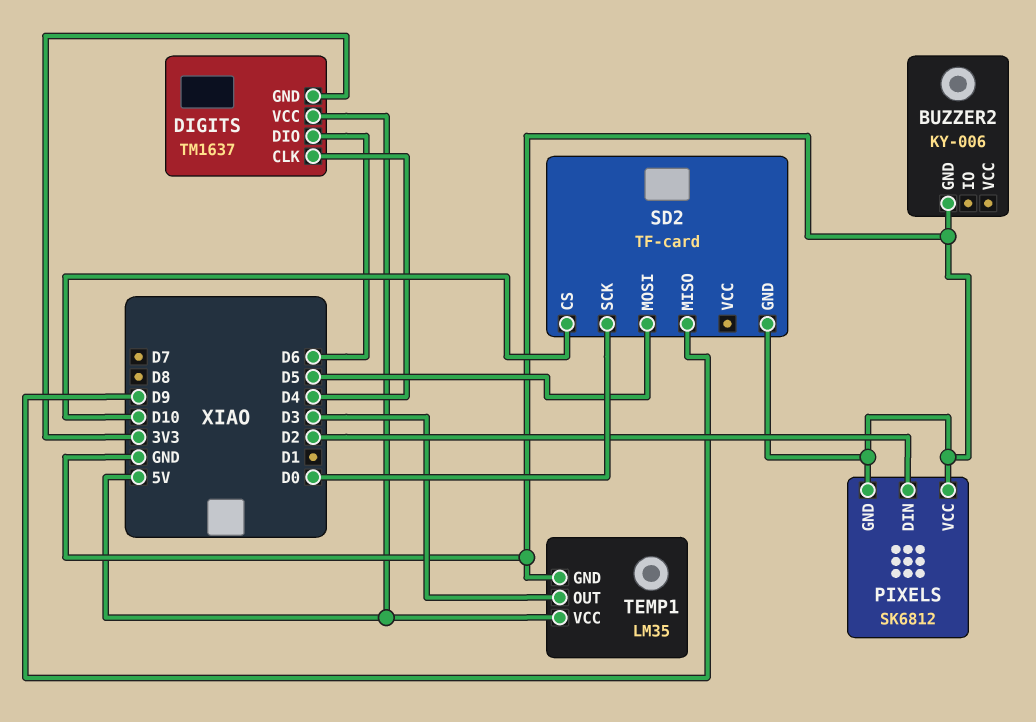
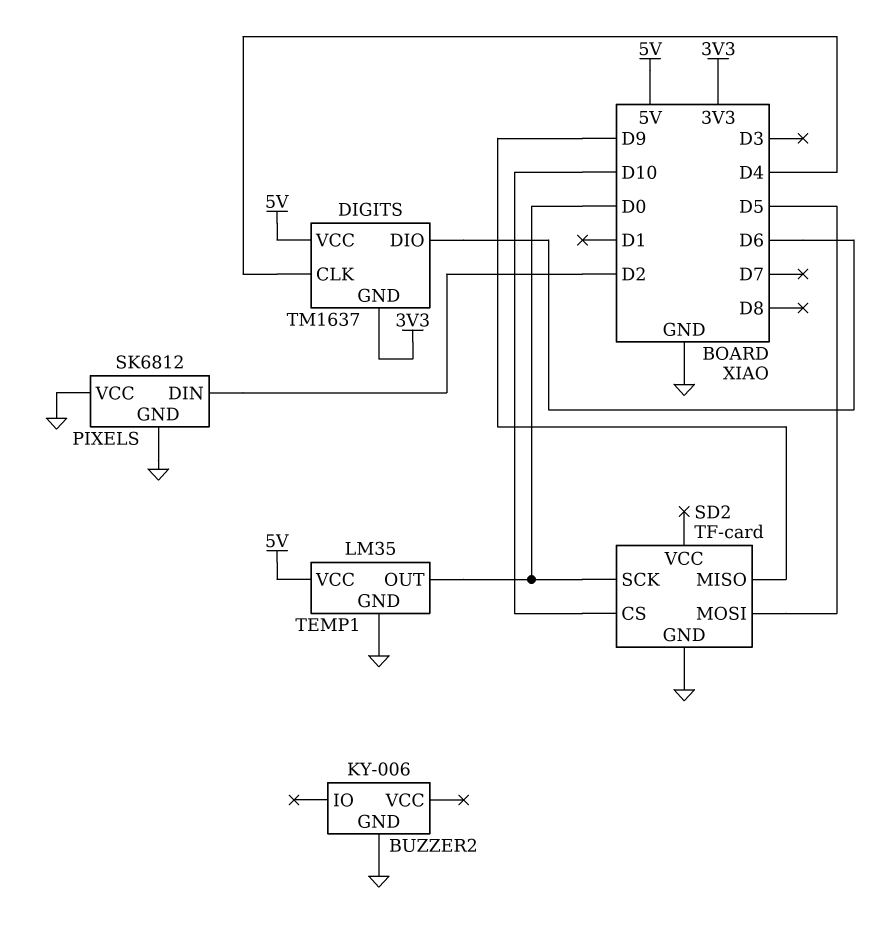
TEMP1 pin OUT: D3 -> D0

